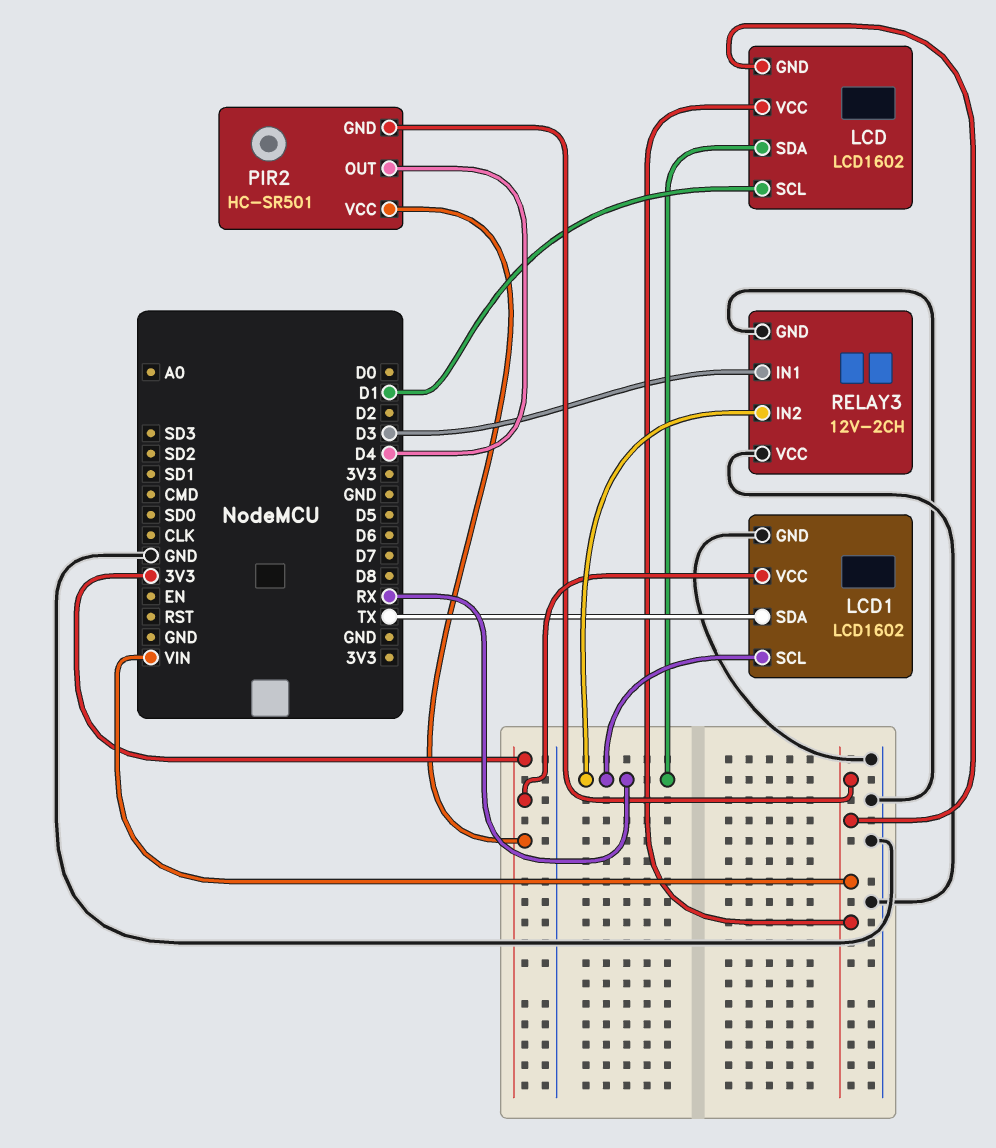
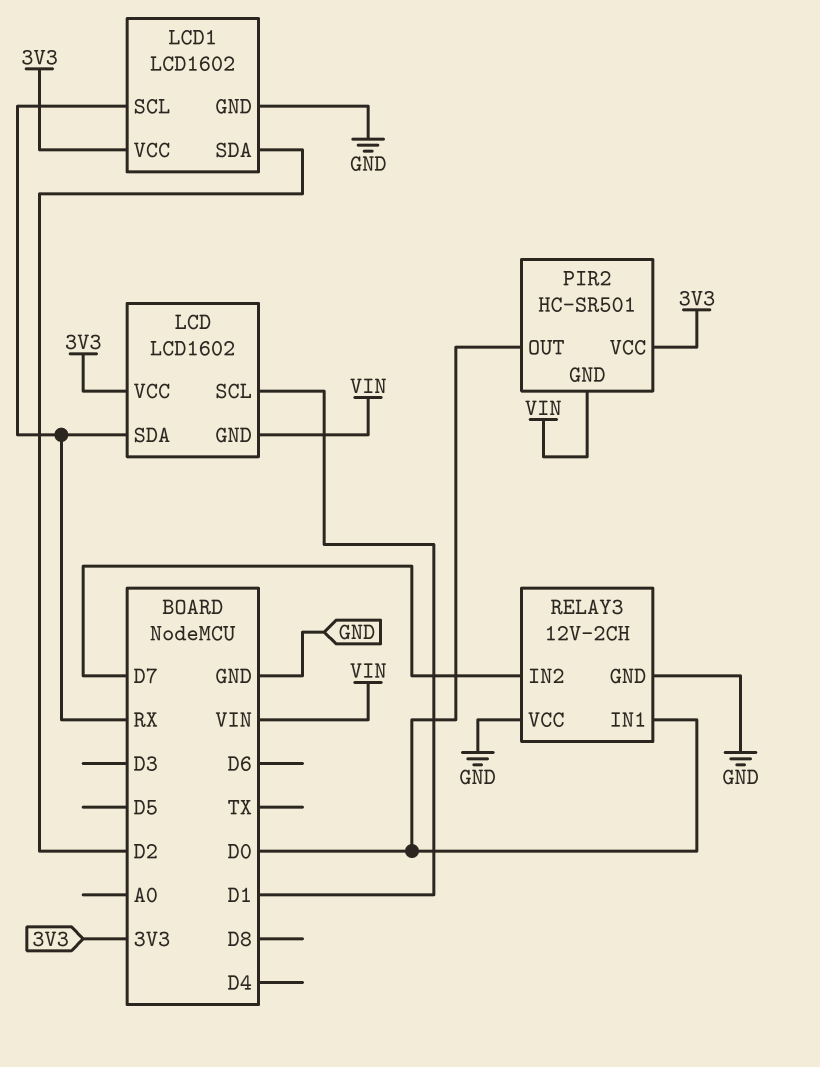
LCD pin VCC: VIN -> 3V3
LCD1 pin SDA: TX -> D2
PIR2 pin OUT: D4 -> D0
RELAY3 pin IN1: D3 -> D0
RELAY3 pin IN2: RX -> D7

